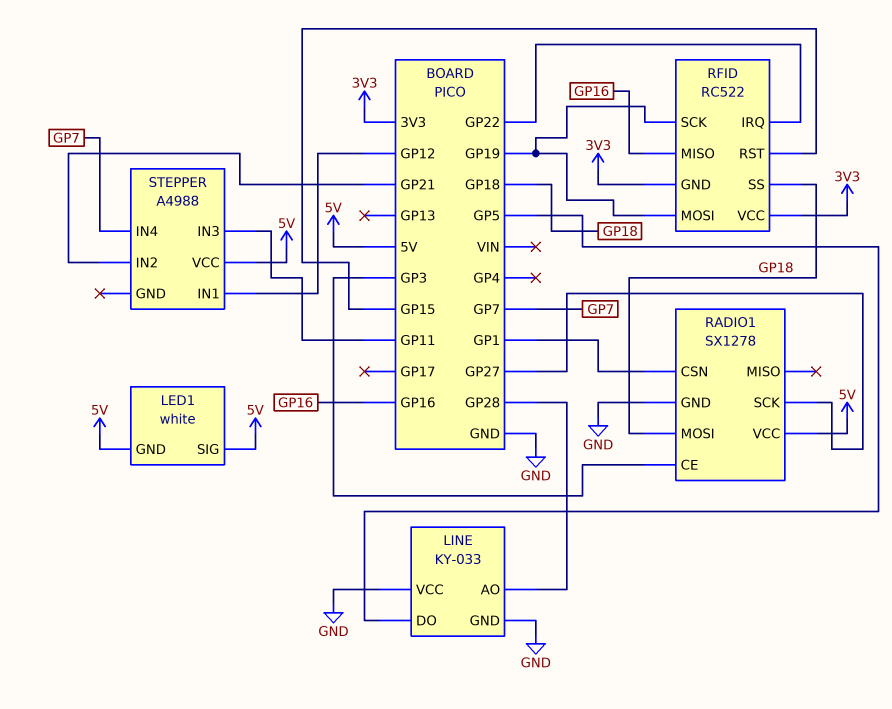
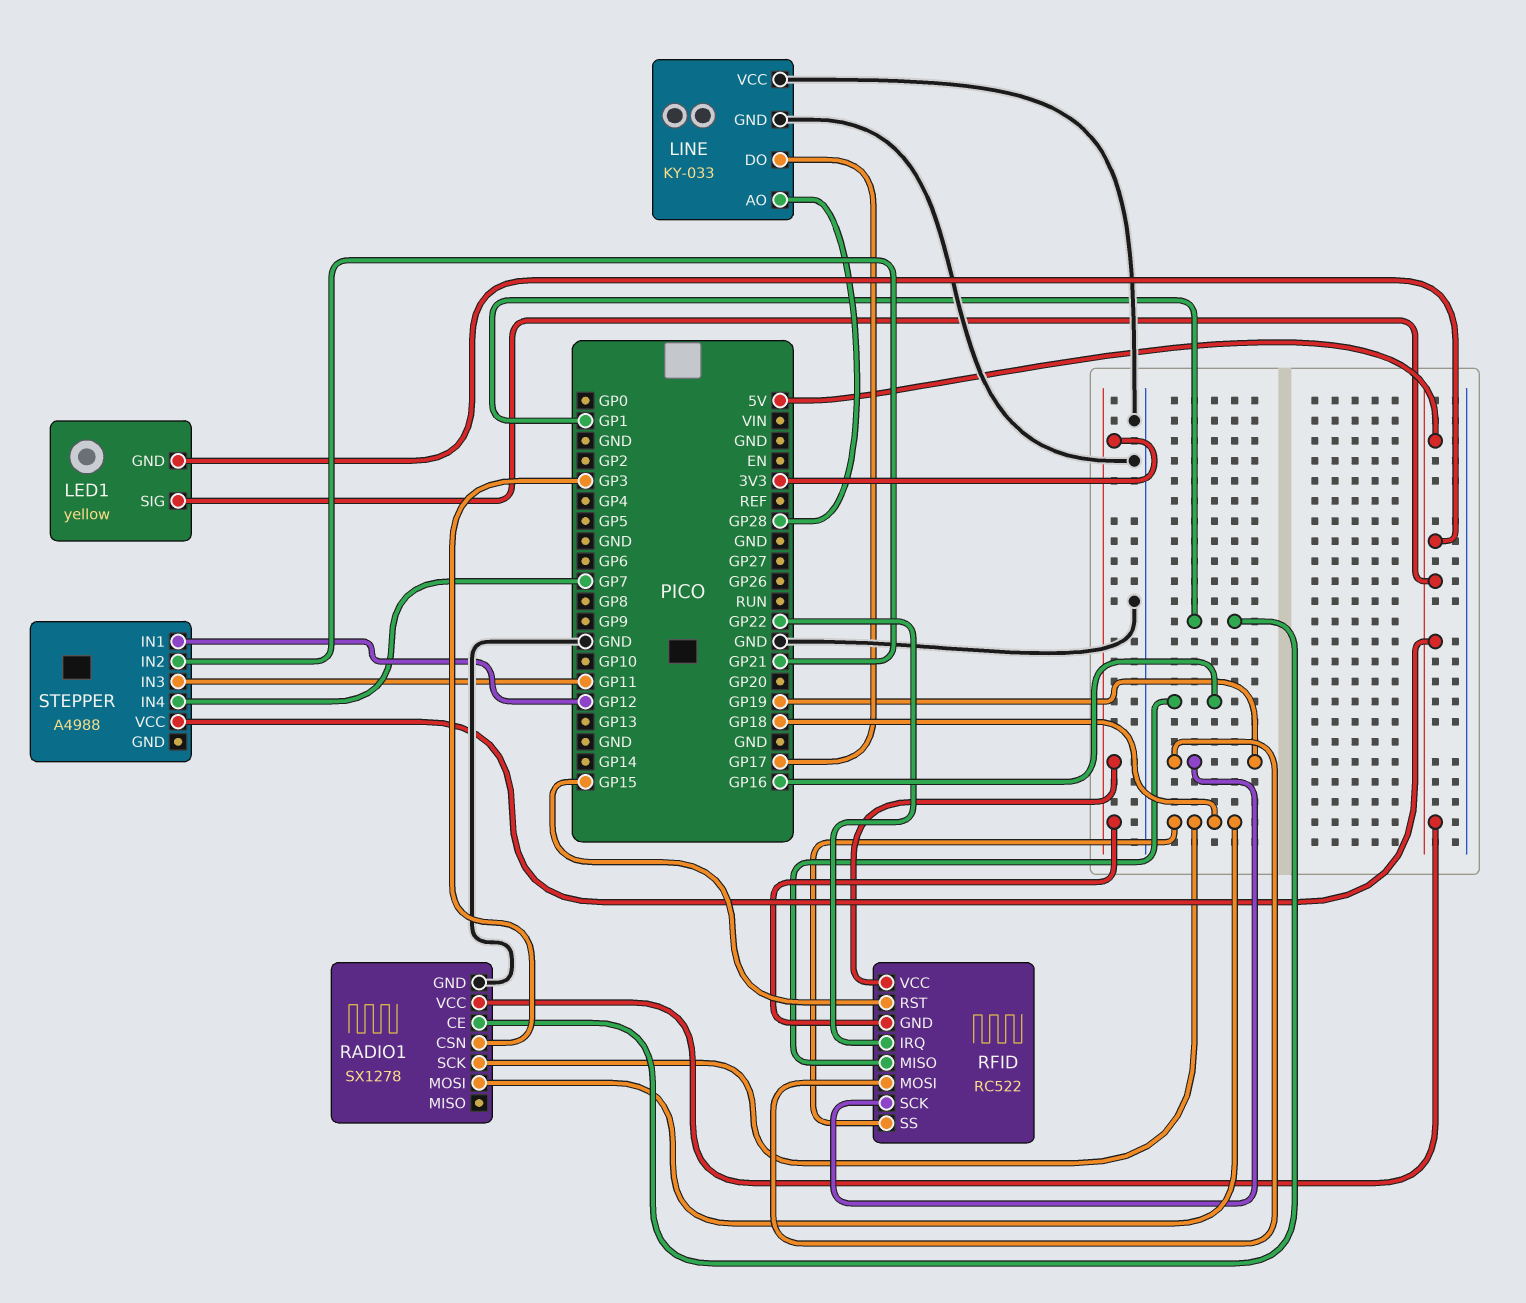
LED1: white -> yellow
LINE pin DO: GP5 -> GP17
RADIO1 pin CE: GP3 -> GP1
RADIO1 pin CSN: GP1 -> GP3
RADIO1 pin SCK: GP27 -> GP18

